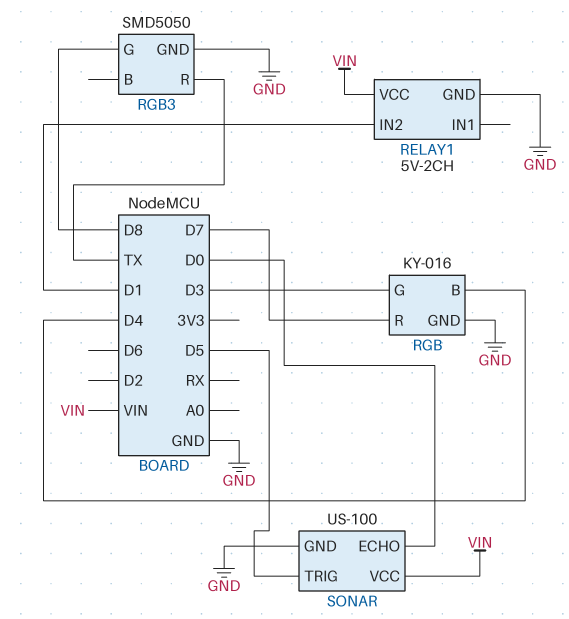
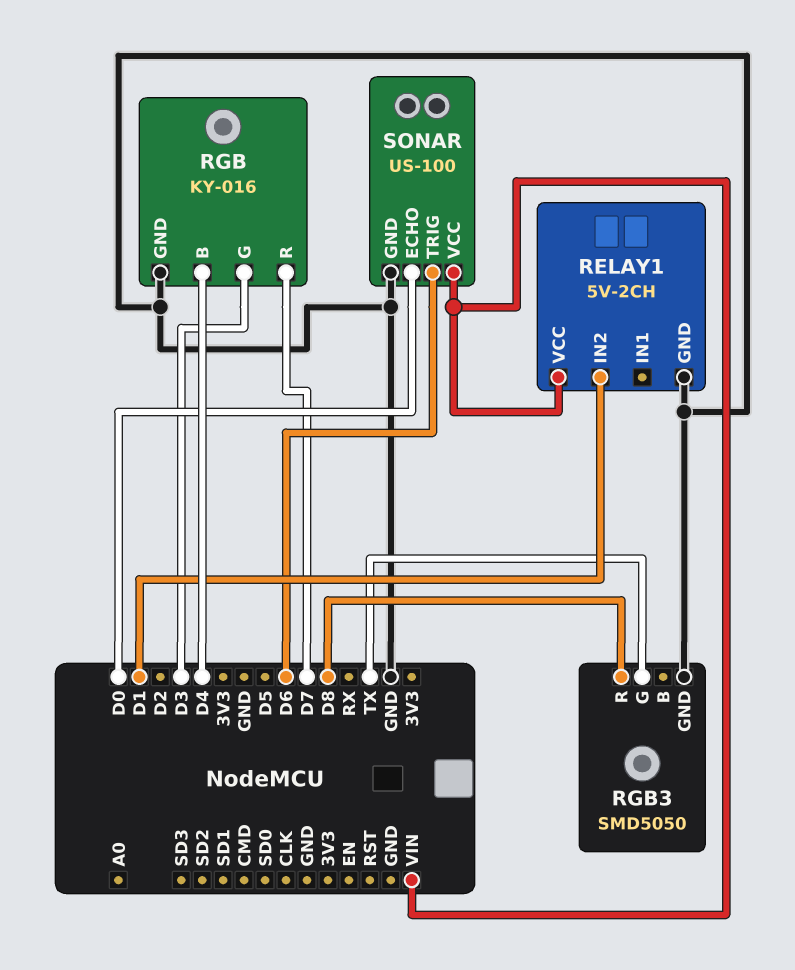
RGB3 pin G: D8 -> TX
RGB3 pin R: TX -> D8
SONAR pin TRIG: D5 -> D6

